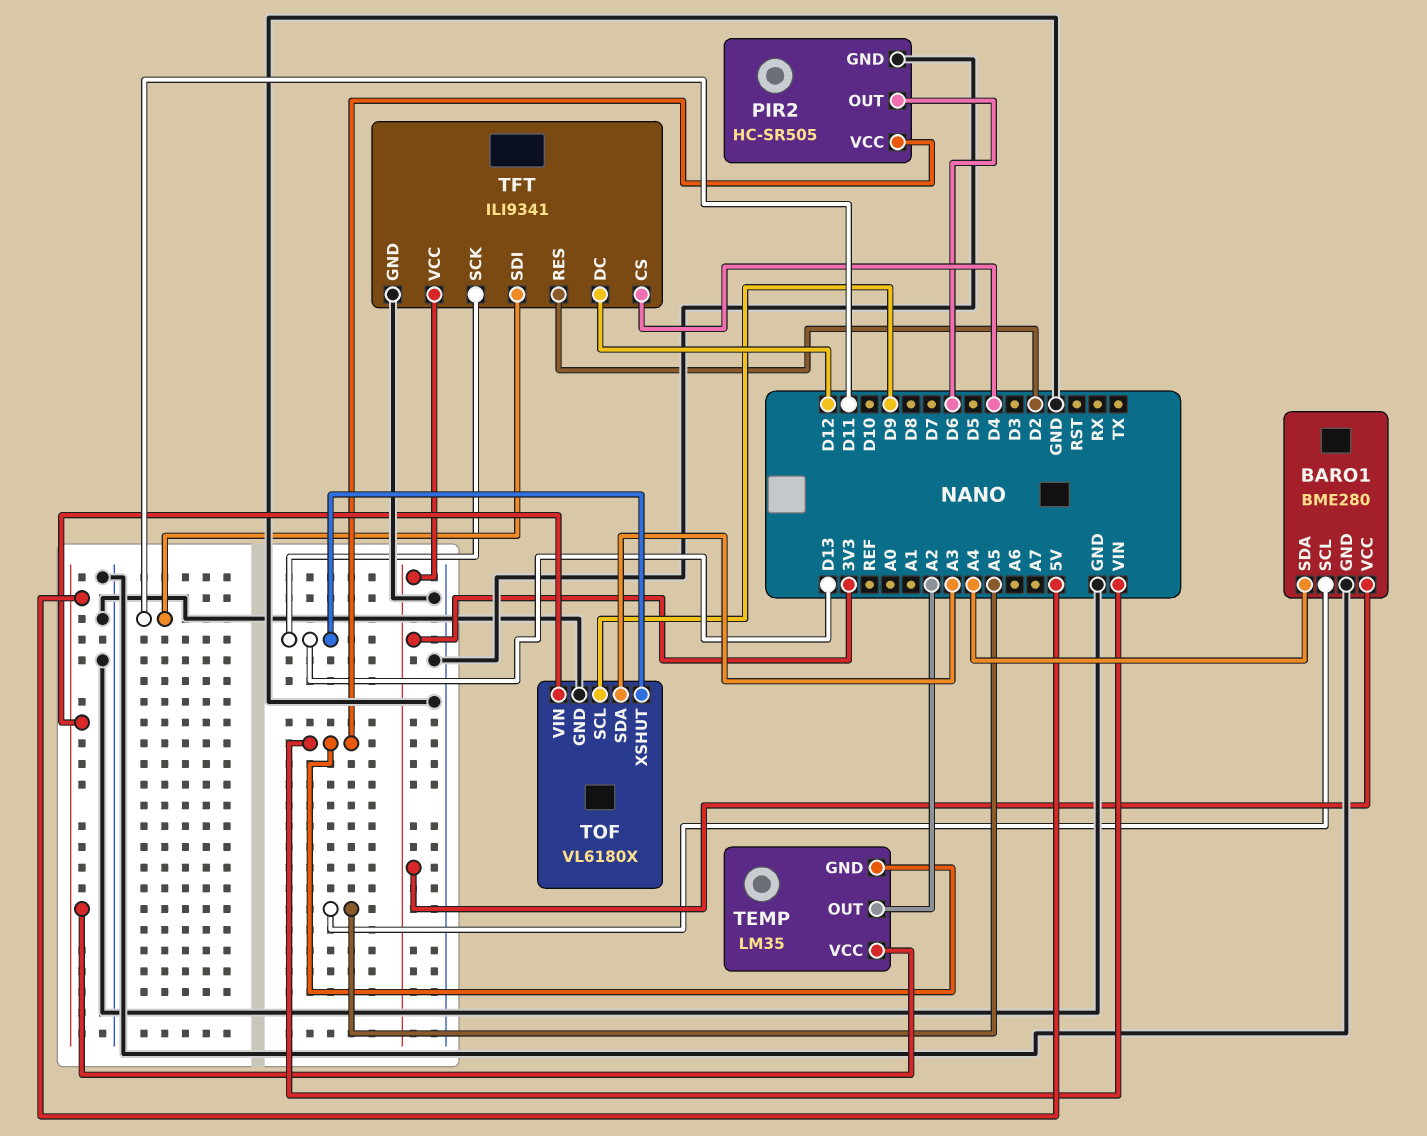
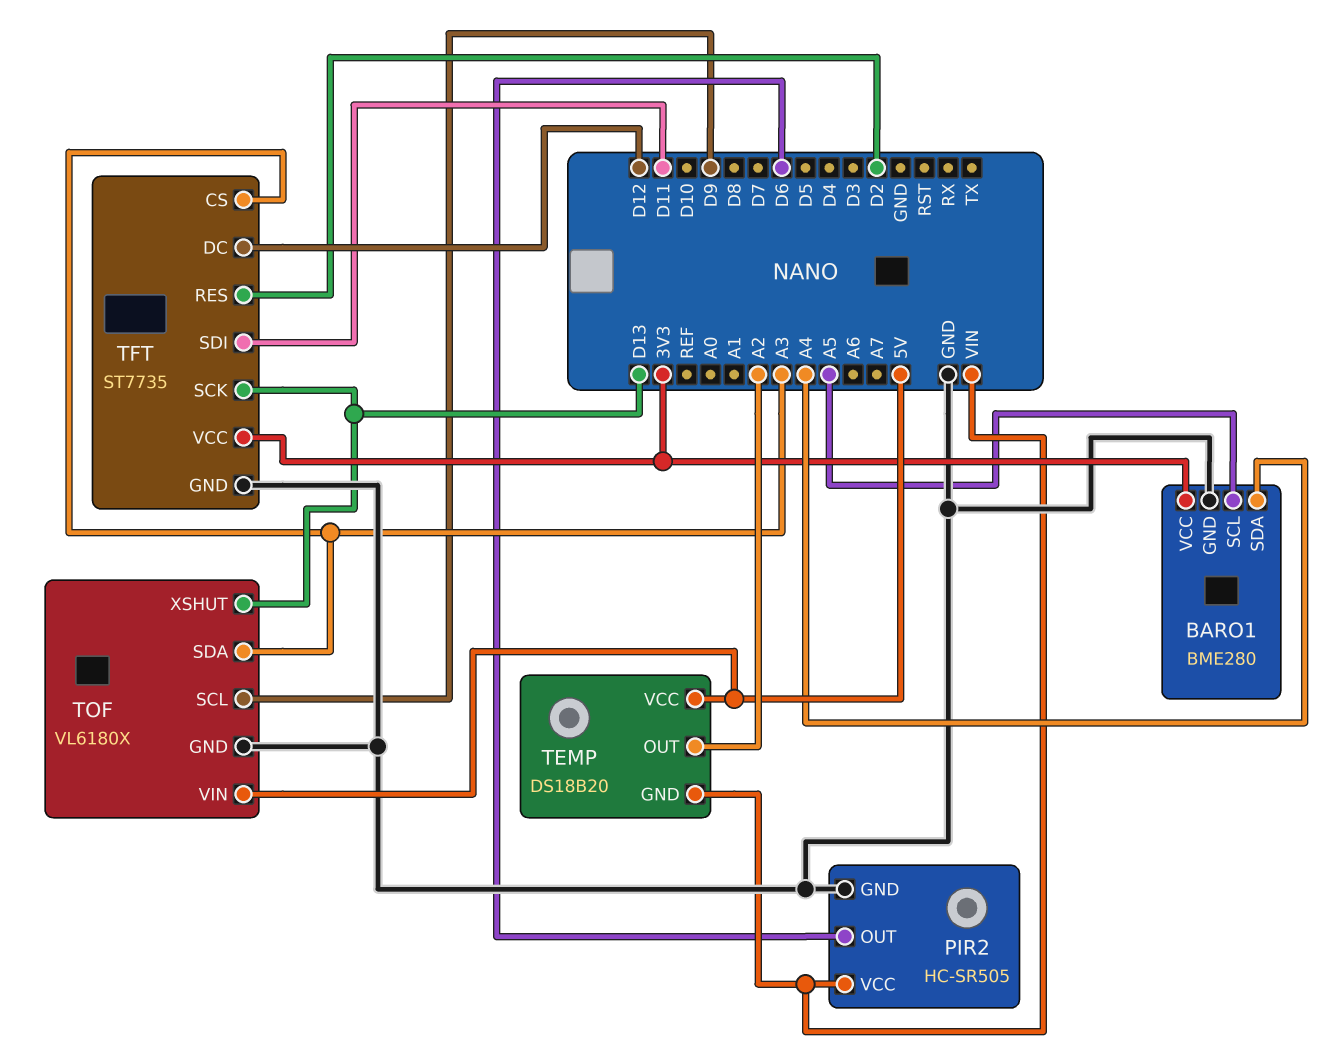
TEMP: LM35 -> DS18B20
TFT: ILI9341 -> ST7735
TFT pin CS: D4 -> A3

